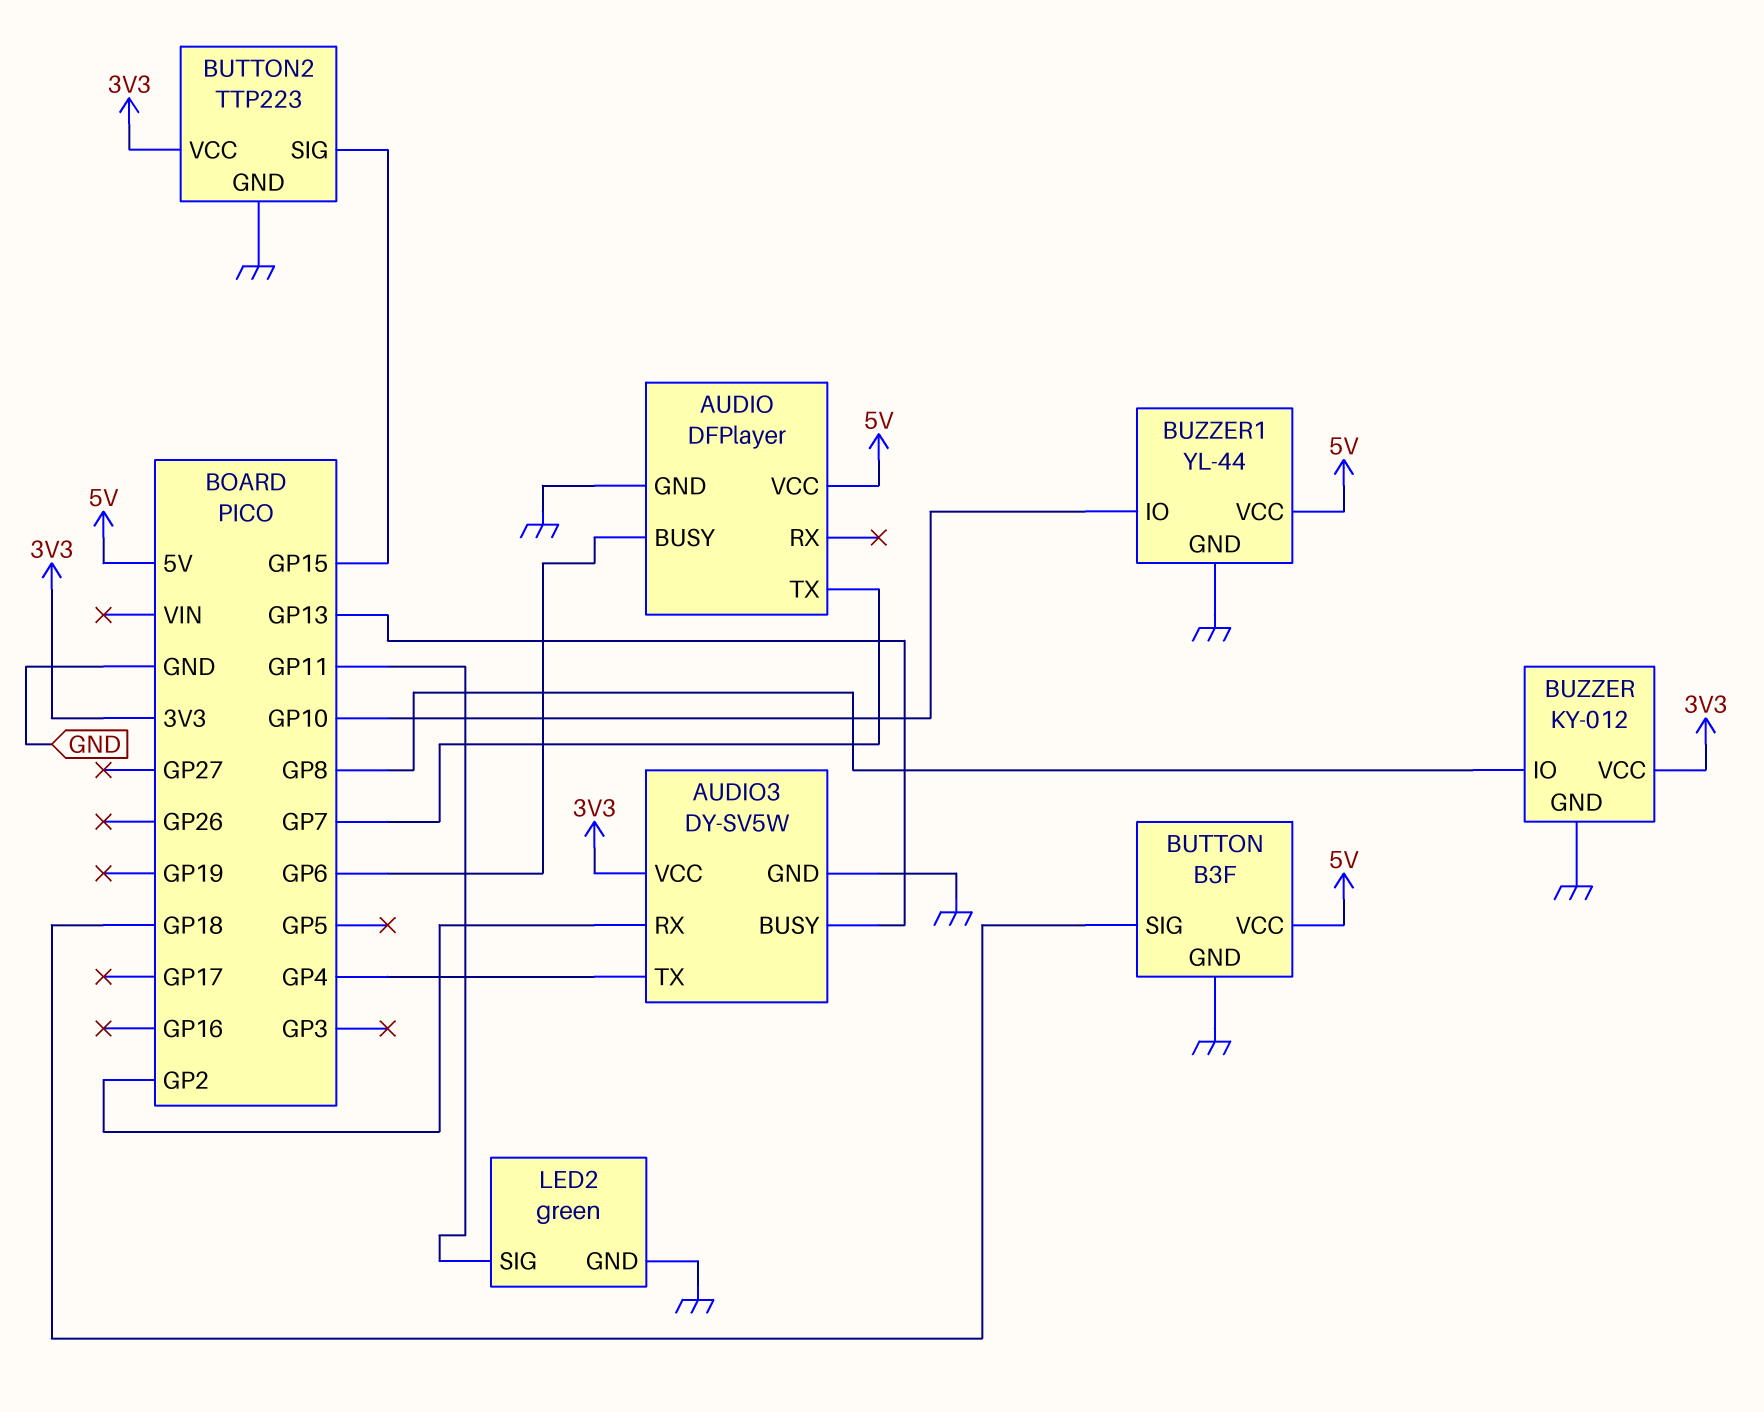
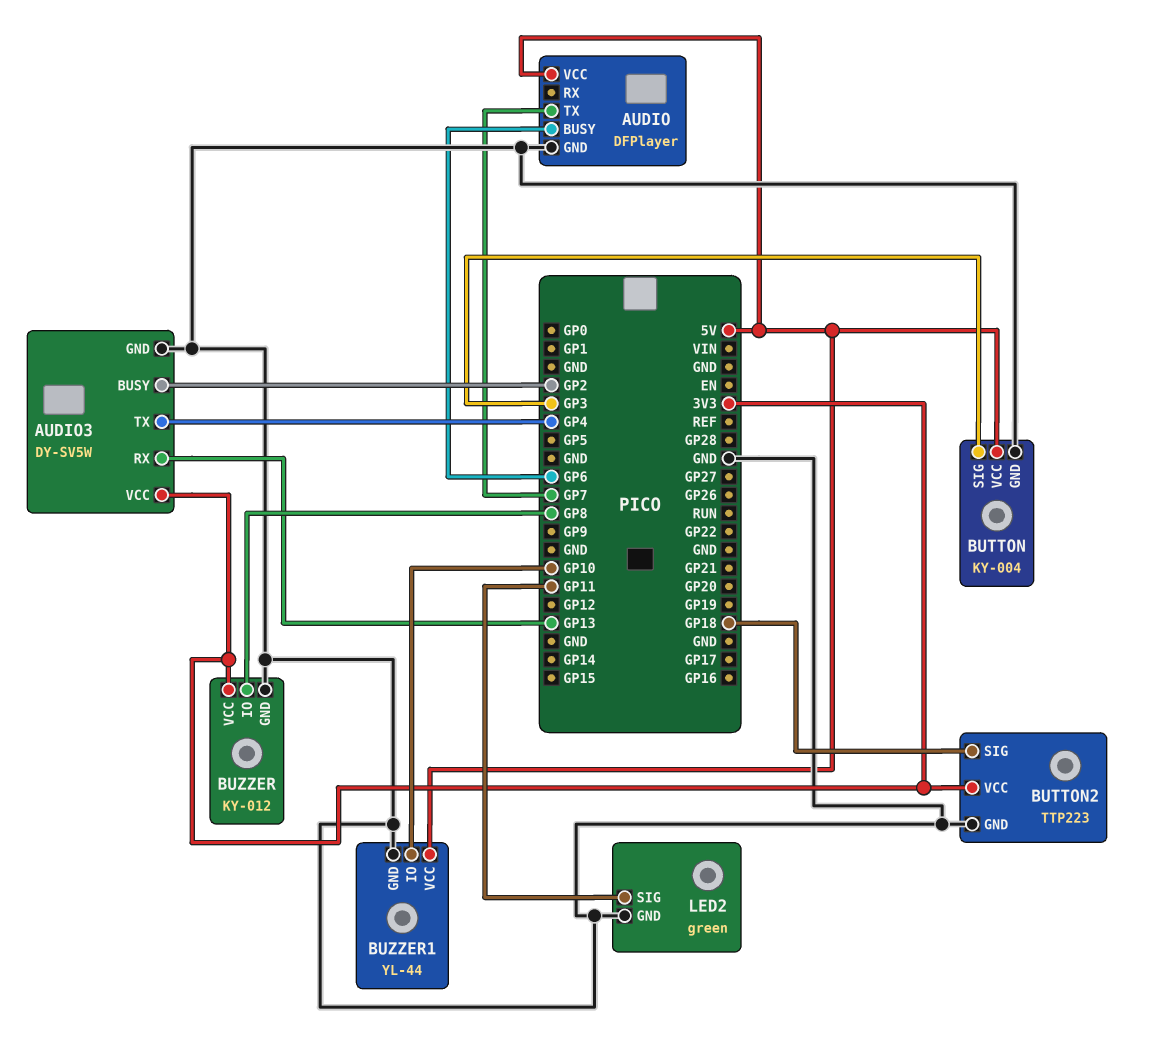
AUDIO3 pin BUSY: GP13 -> GP2
AUDIO3 pin RX: GP2 -> GP13
BUTTON: B3F -> KY-004
BUTTON pin SIG: GP18 -> GP3
BUTTON2 pin SIG: GP15 -> GP18

